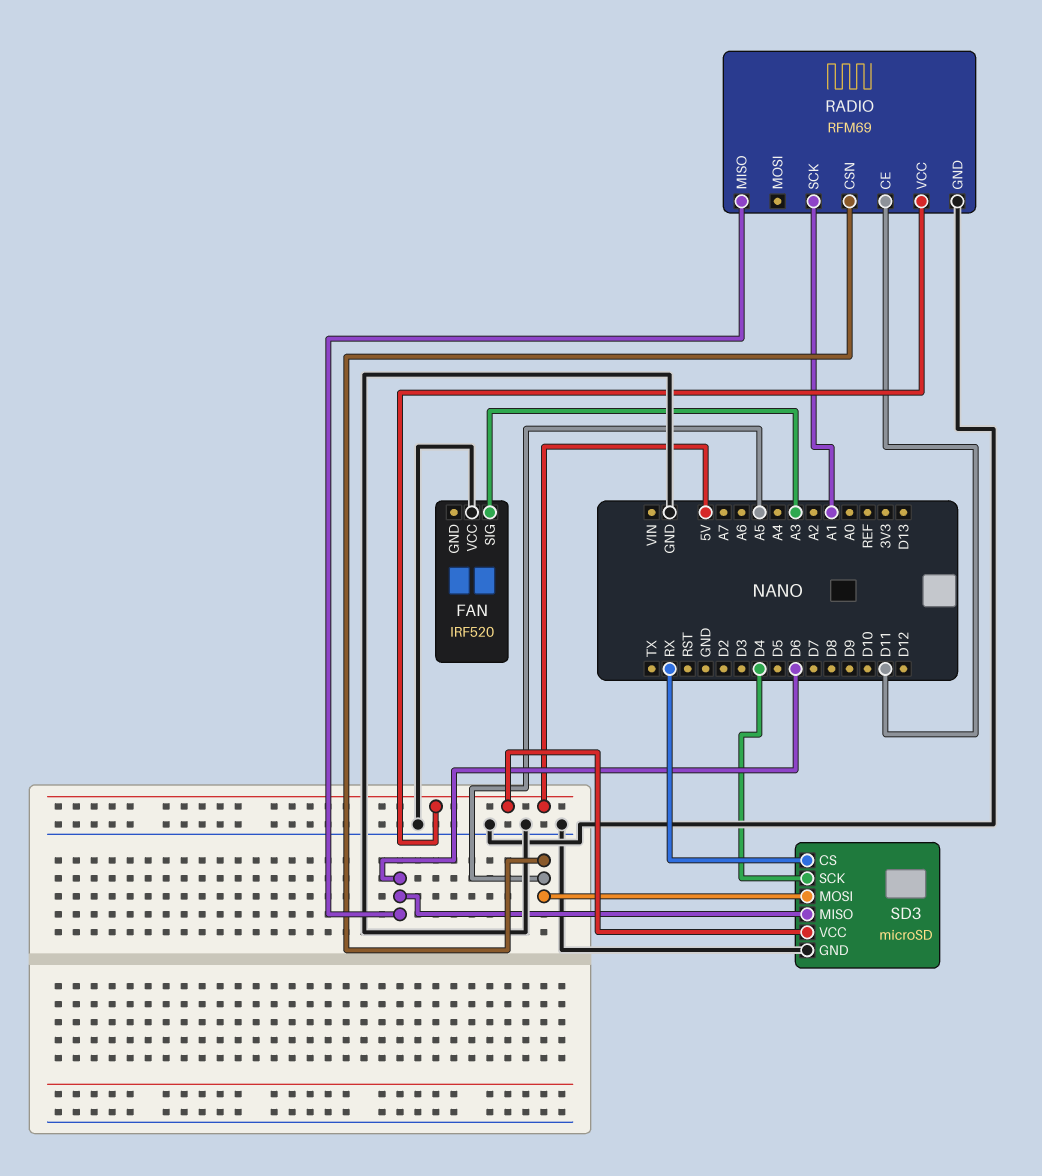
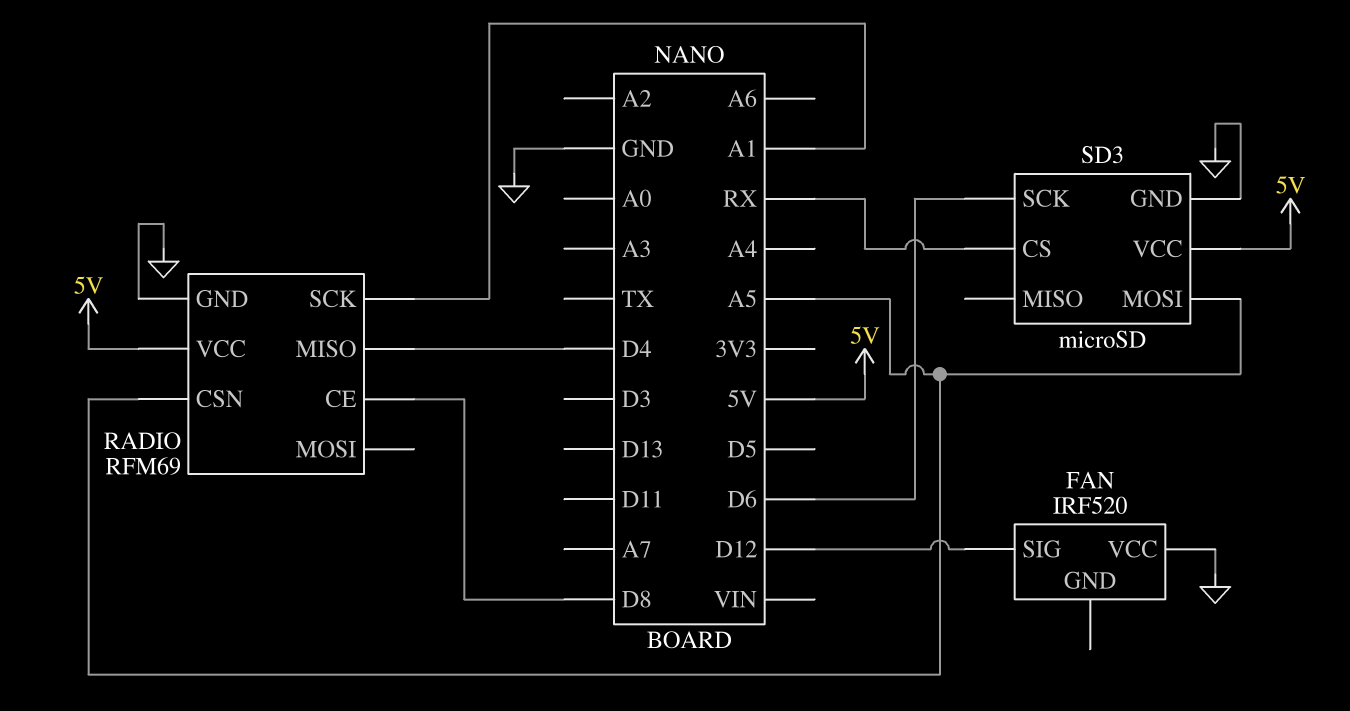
FAN pin SIG: A3 -> D12
RADIO pin CE: D11 -> D8
RADIO pin MISO: D6 -> D4
SD3 pin MISO: D6 -> none
SD3 pin SCK: D4 -> D6

